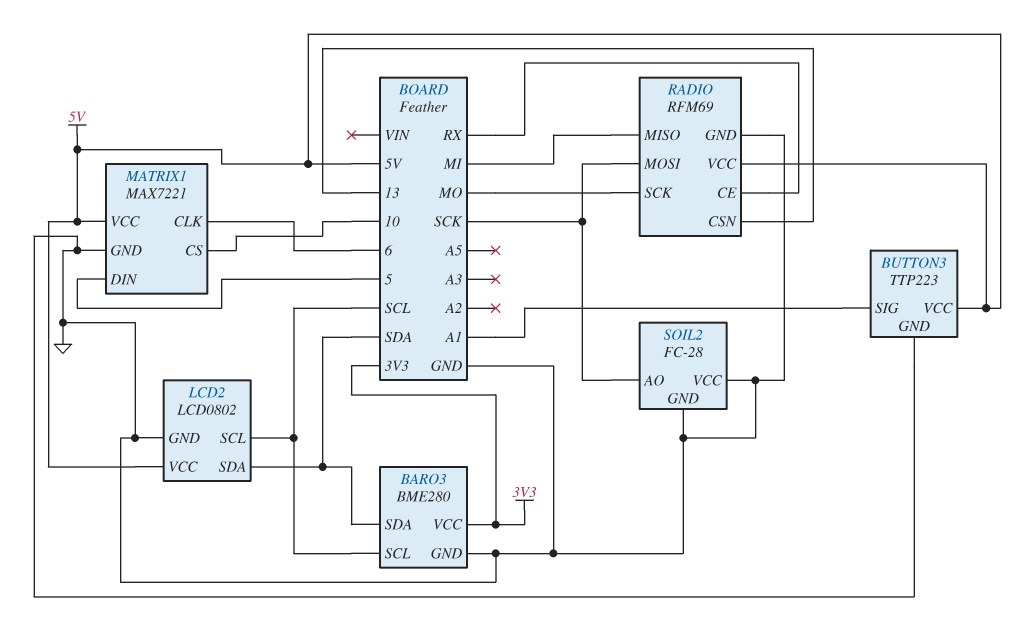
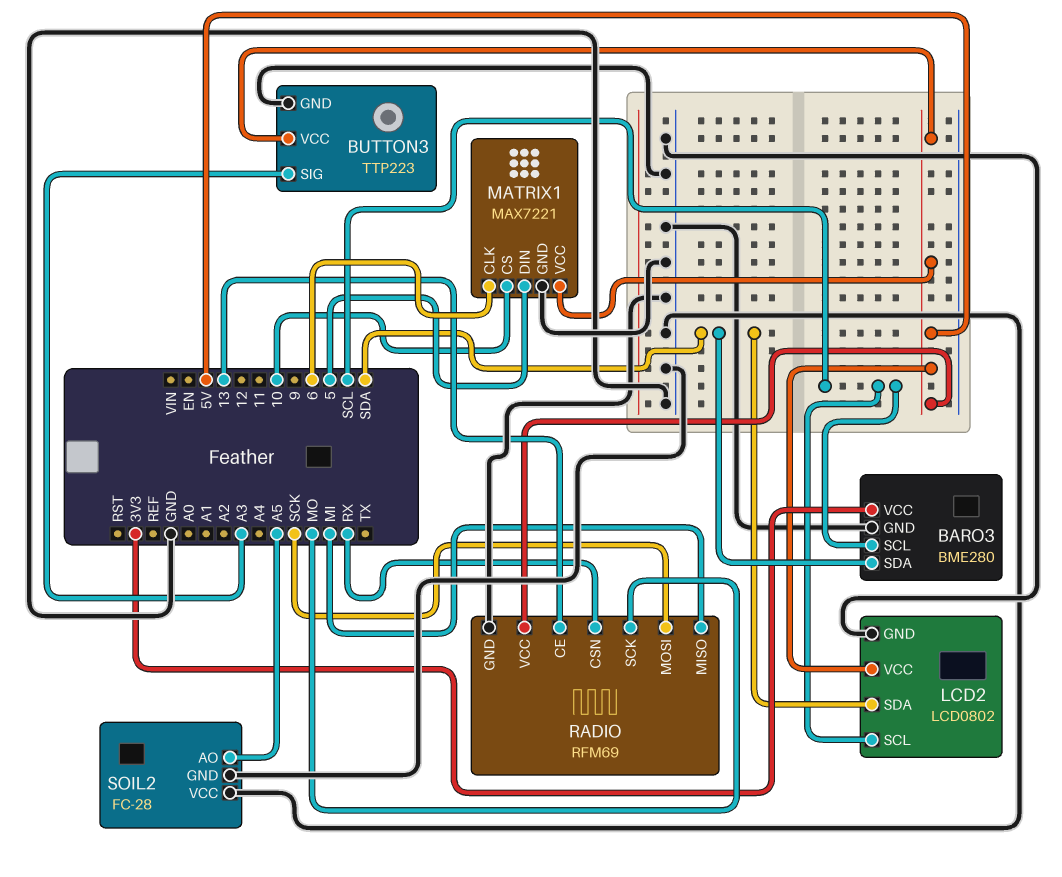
BUTTON3 pin SIG: A1 -> A3
RADIO pin CE: RX -> 13
RADIO pin CSN: 13 -> RX
SOIL2 pin AO: SCK -> A5

